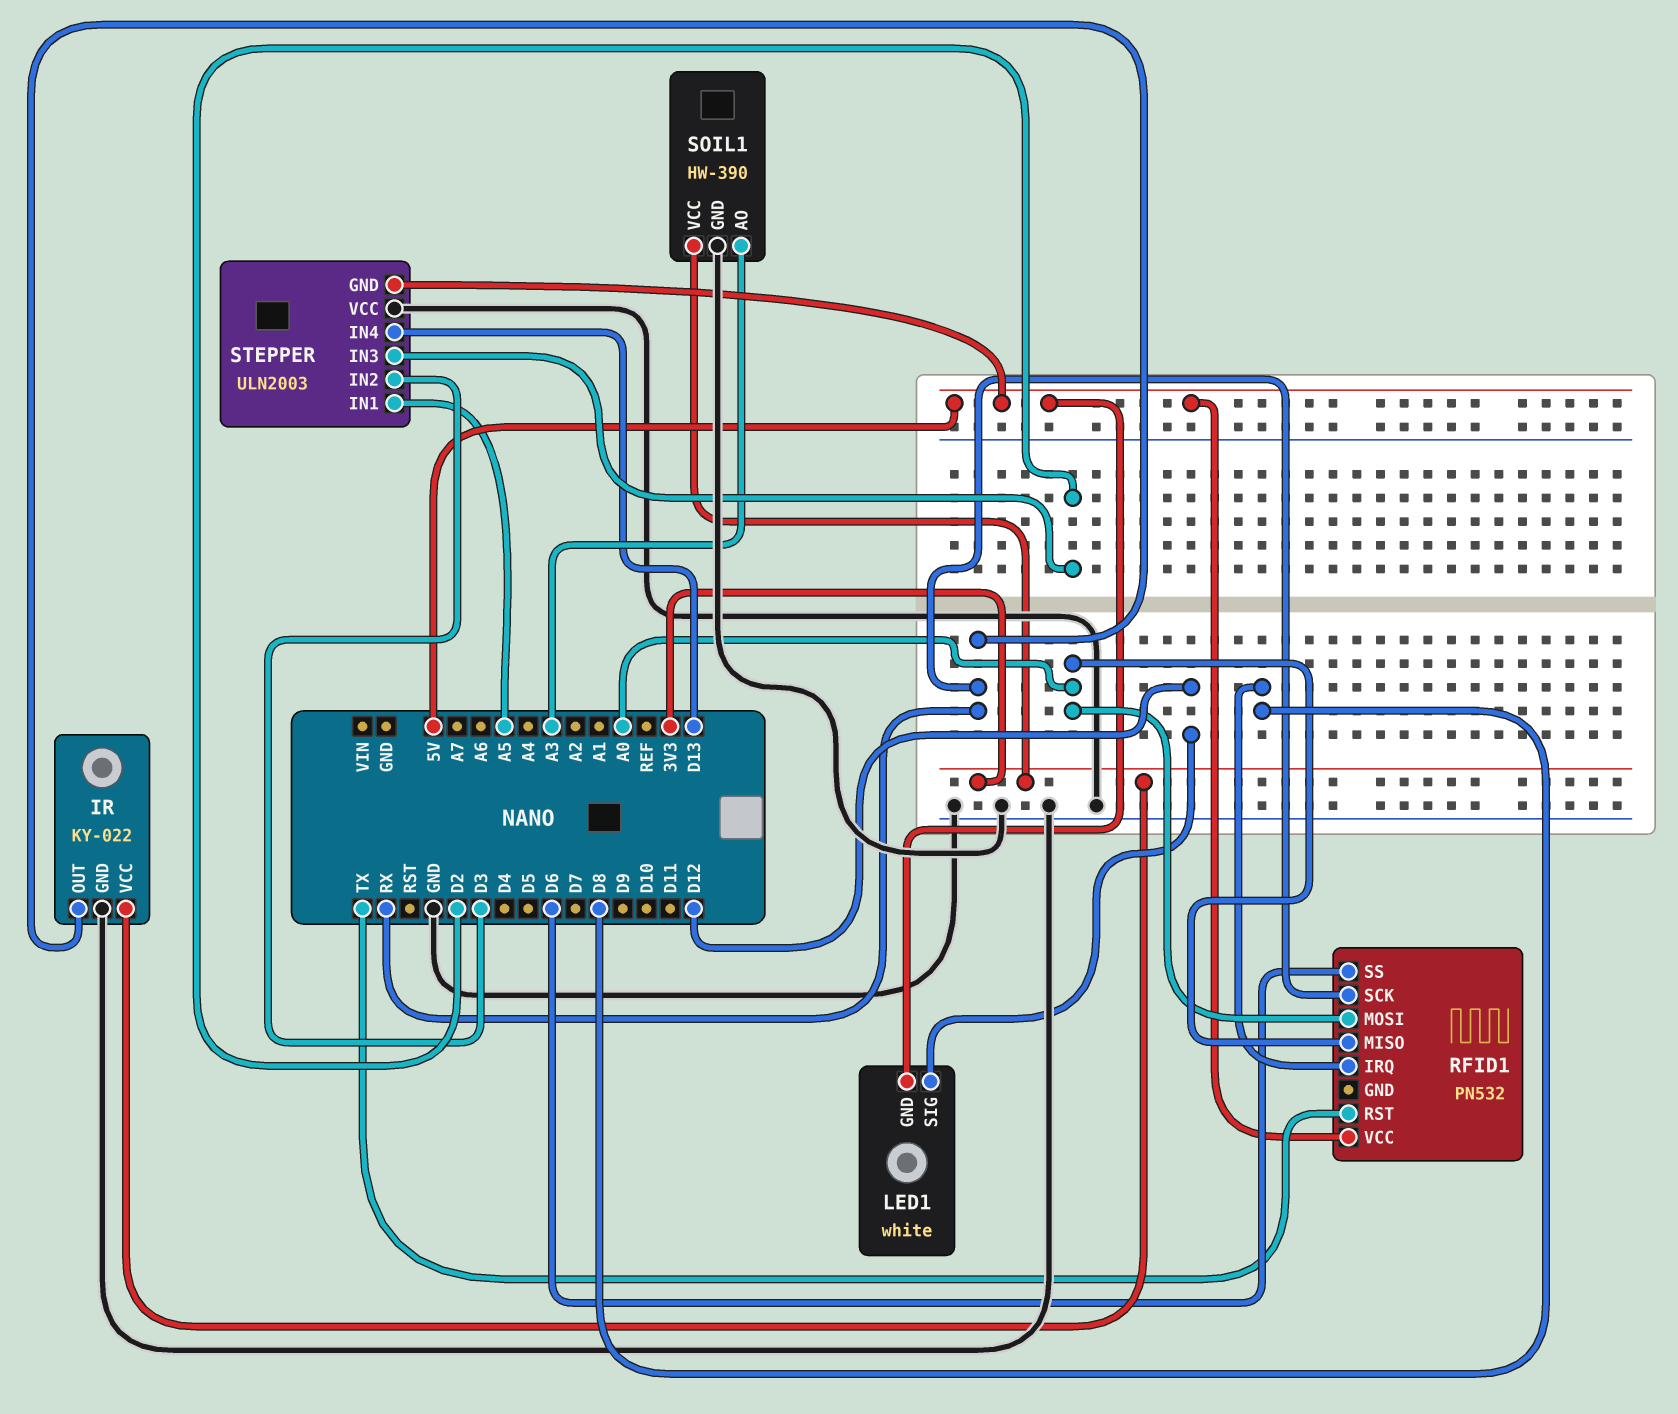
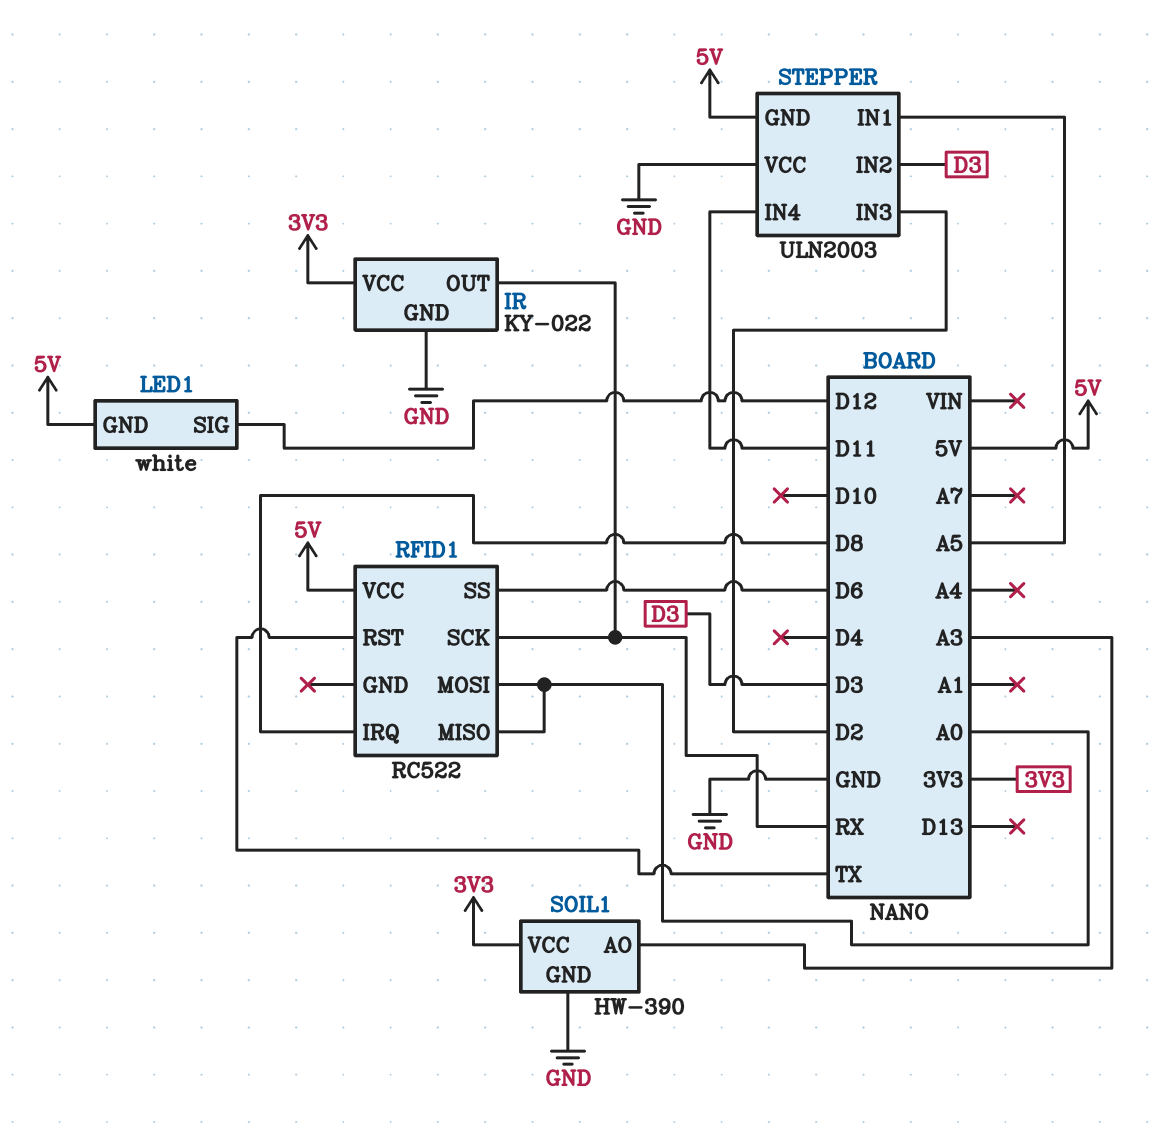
RFID1: PN532 -> RC522
STEPPER pin IN4: D13 -> D11

